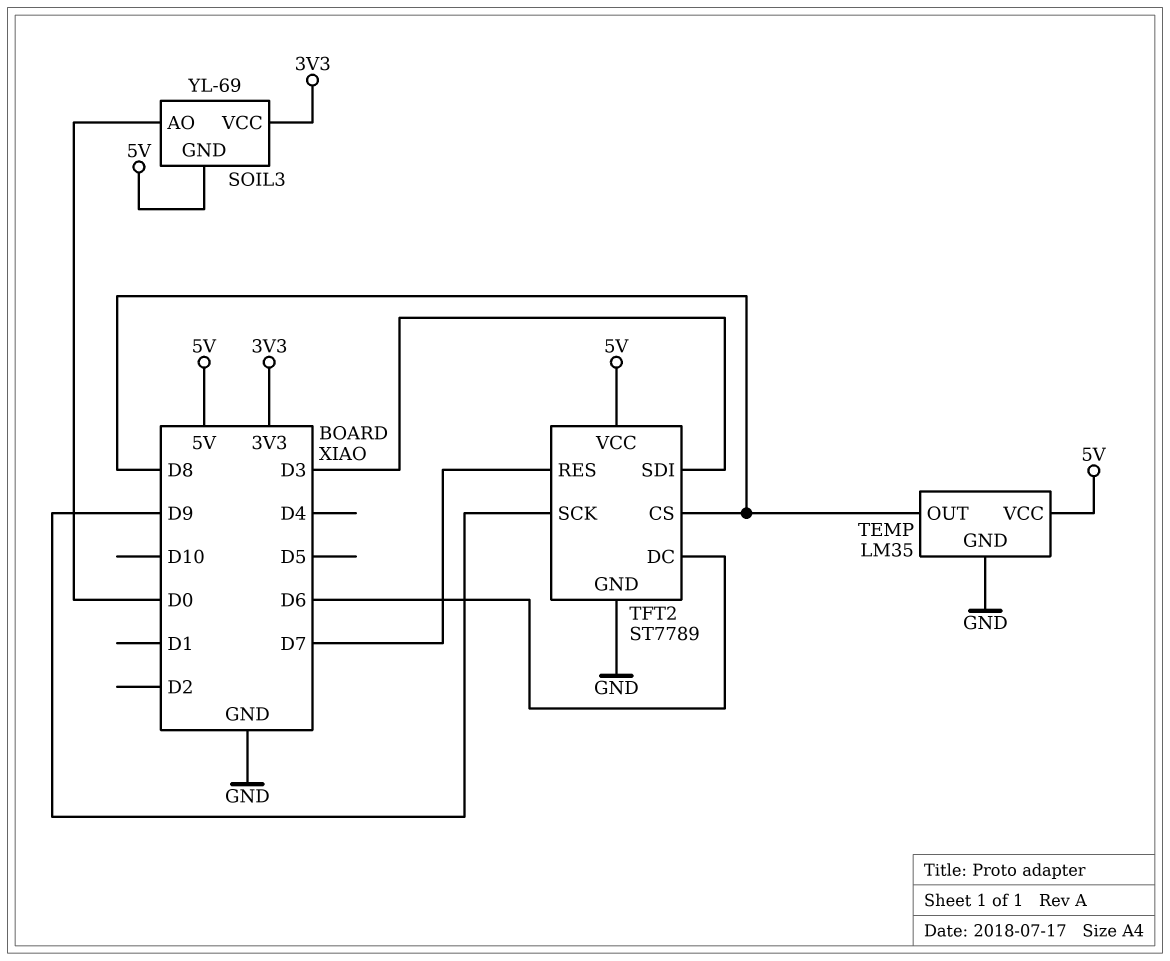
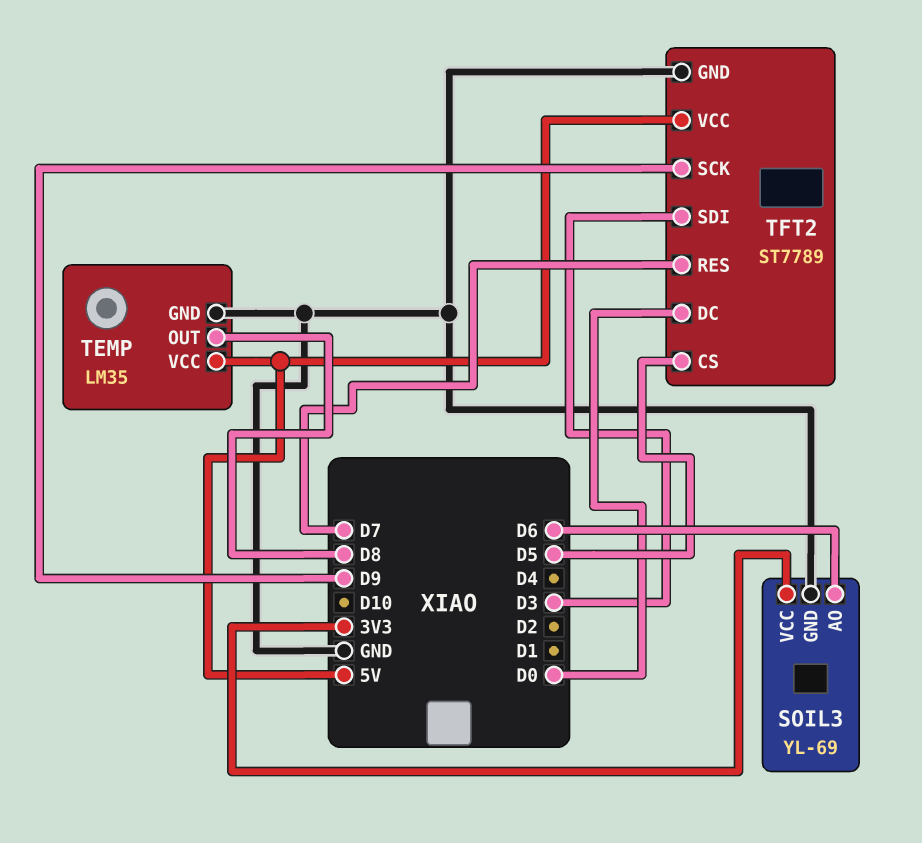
SOIL3 pin AO: D0 -> D6
SOIL3 pin GND: 5V -> GND
TFT2 pin CS: D8 -> D5
TFT2 pin DC: D6 -> D0

